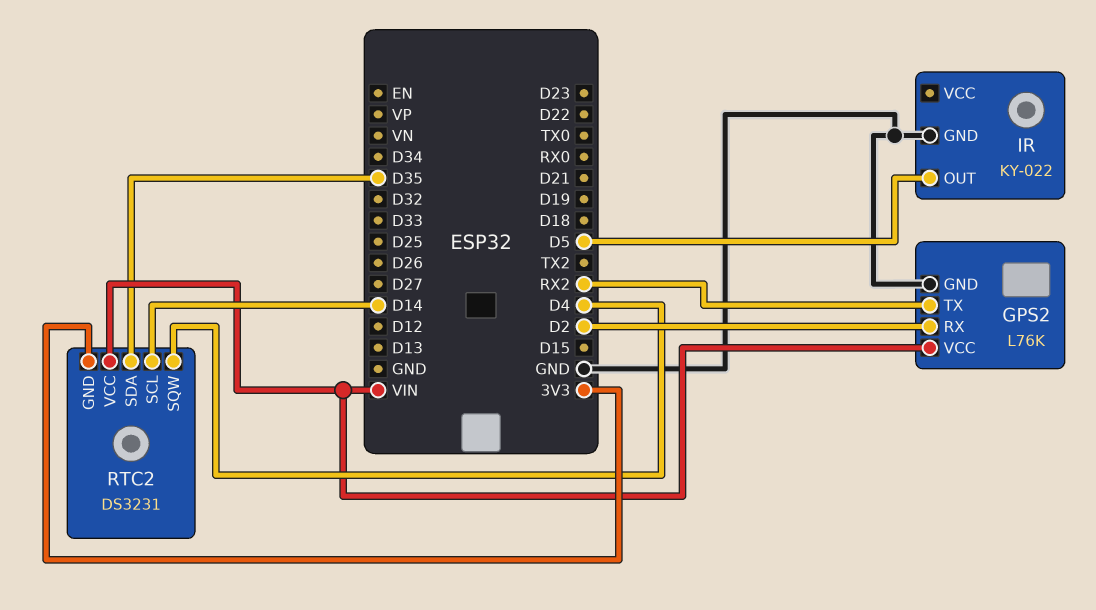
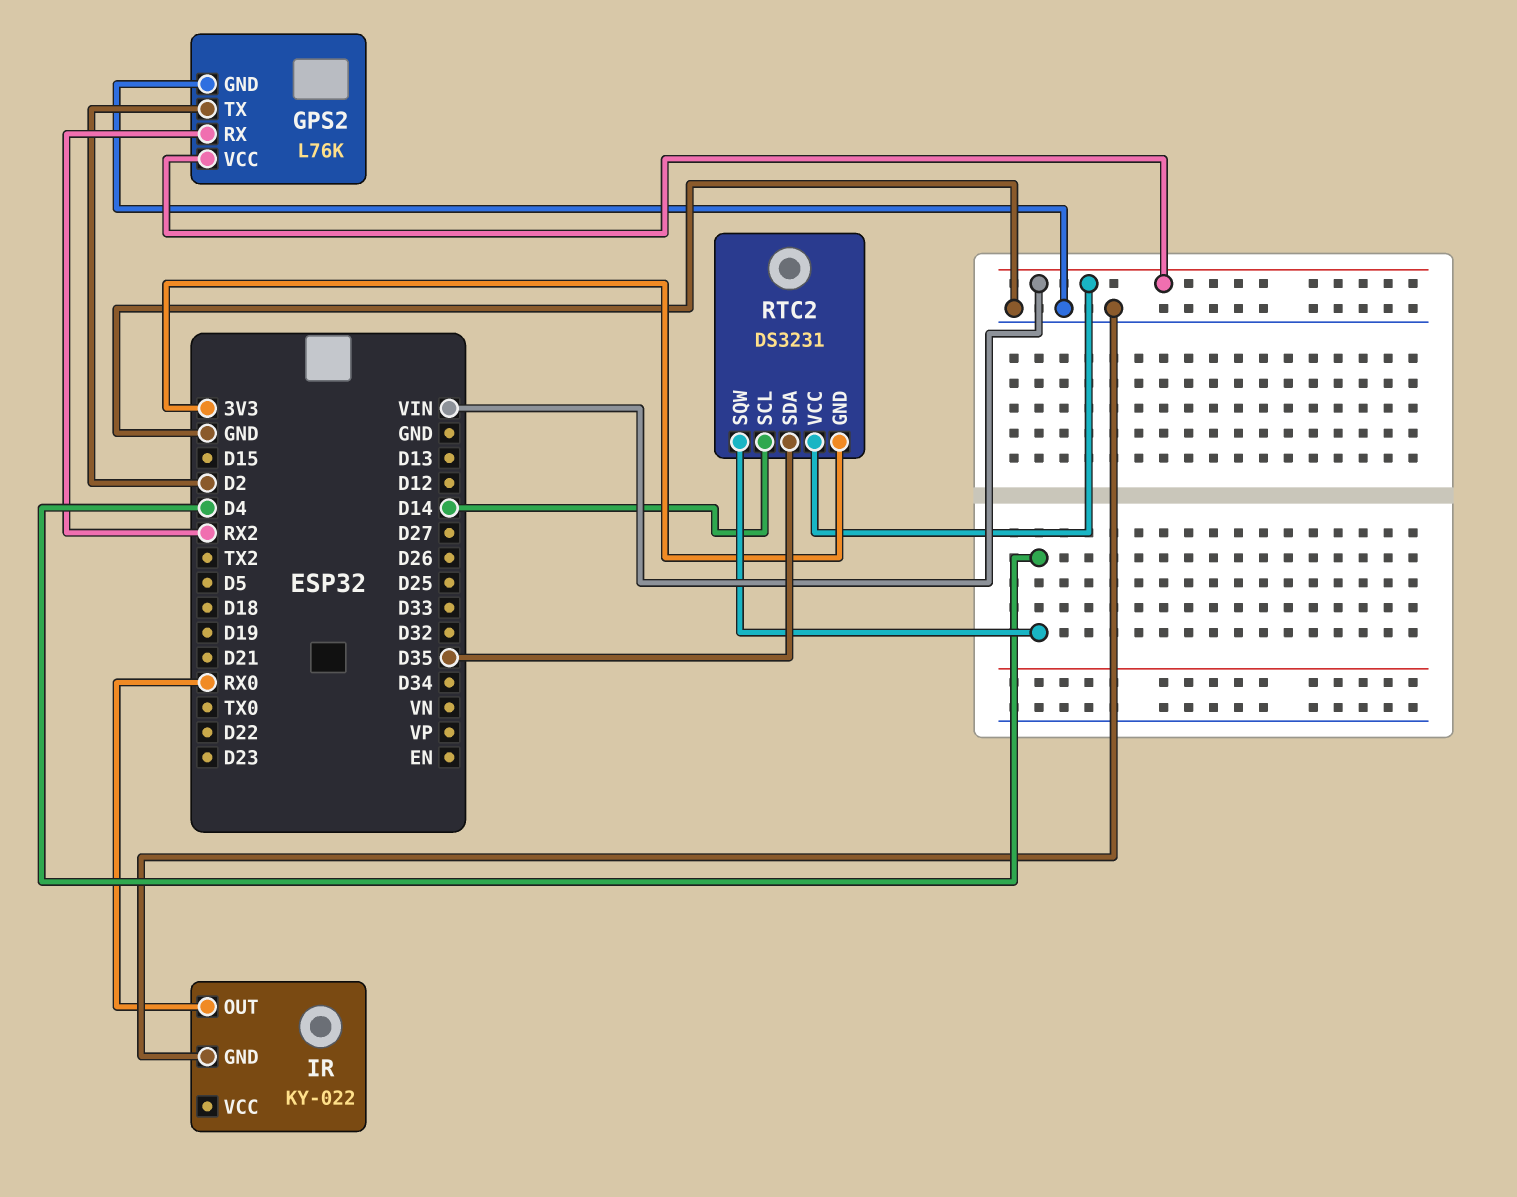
GPS2 pin RX: D2 -> RX2
GPS2 pin TX: RX2 -> D2
IR pin OUT: D5 -> RX0

